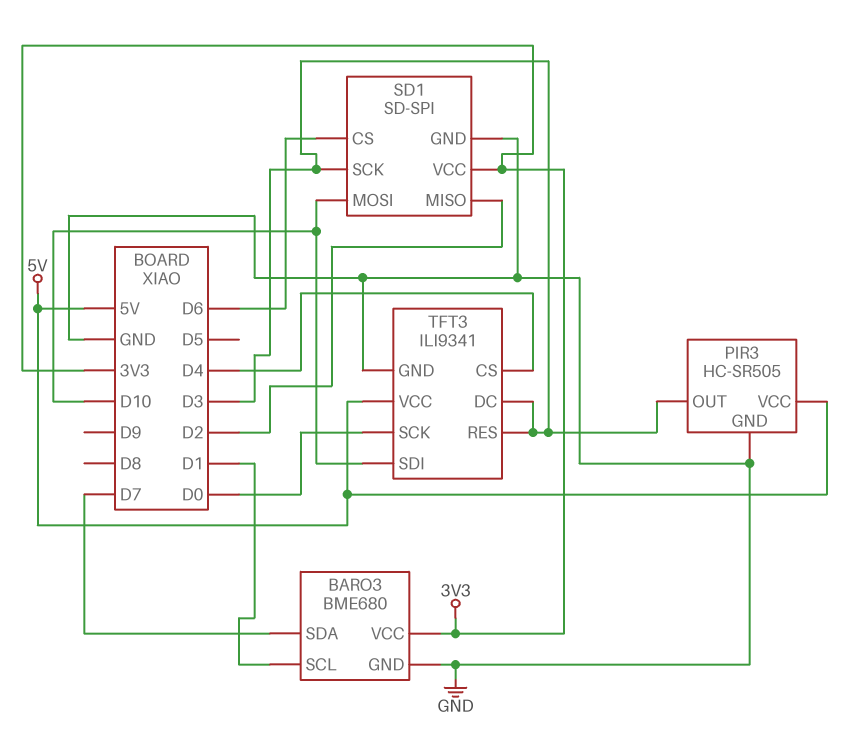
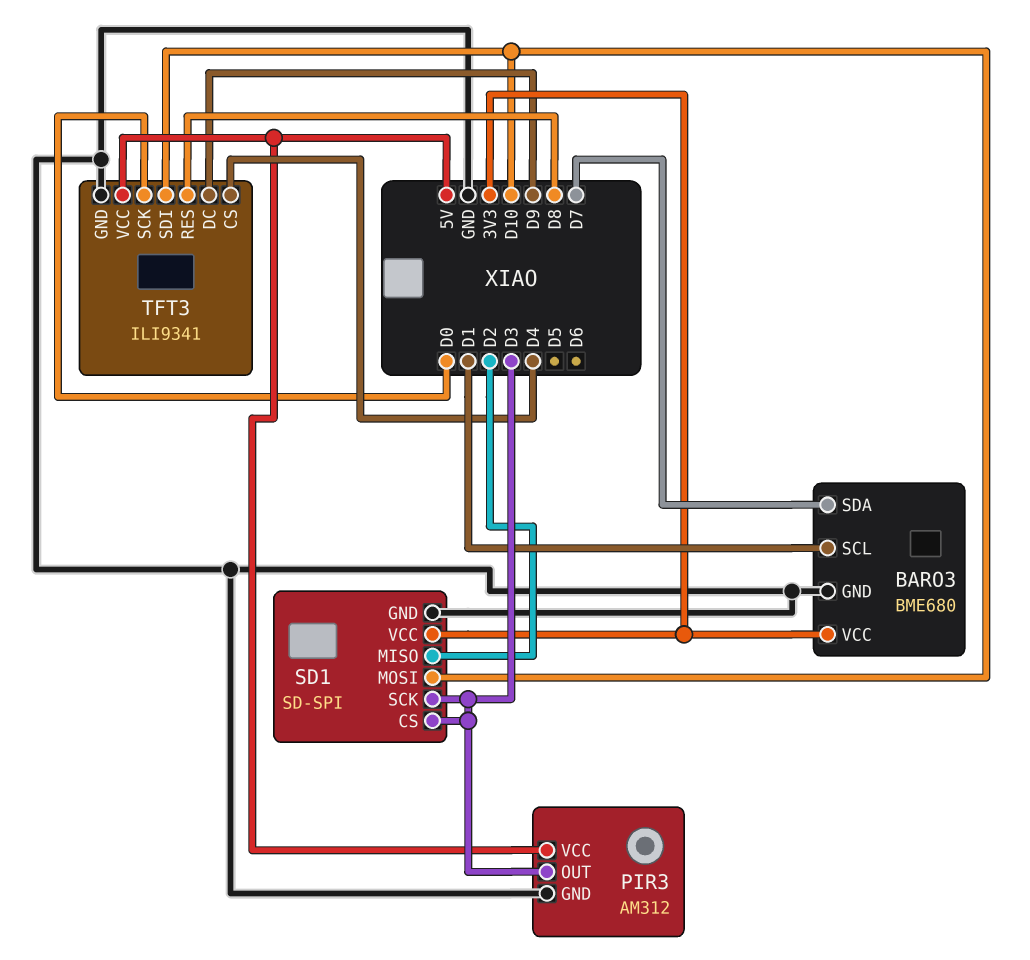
PIR3: HC-SR505 -> AM312
SD1 pin CS: D6 -> D3
TFT3 pin DC: D3 -> D9
TFT3 pin RES: D3 -> D8

